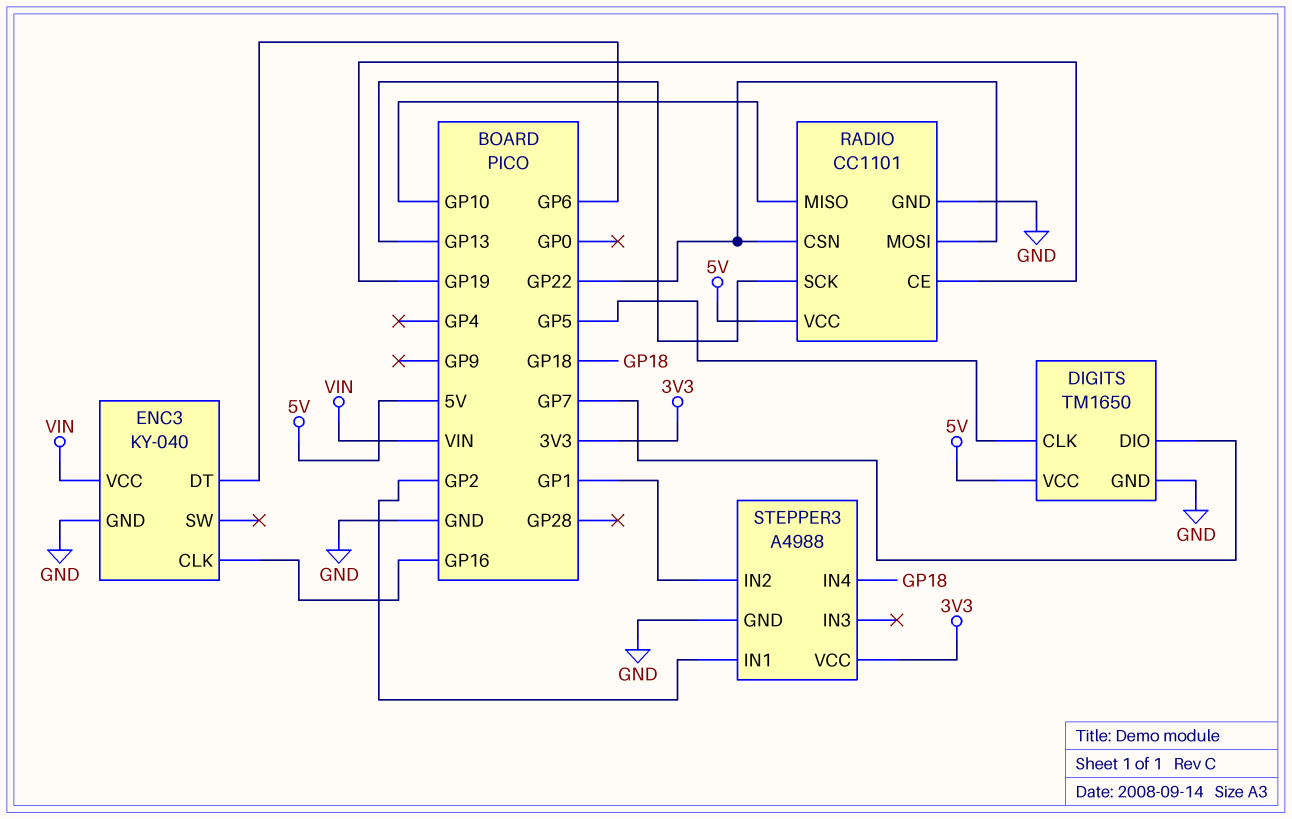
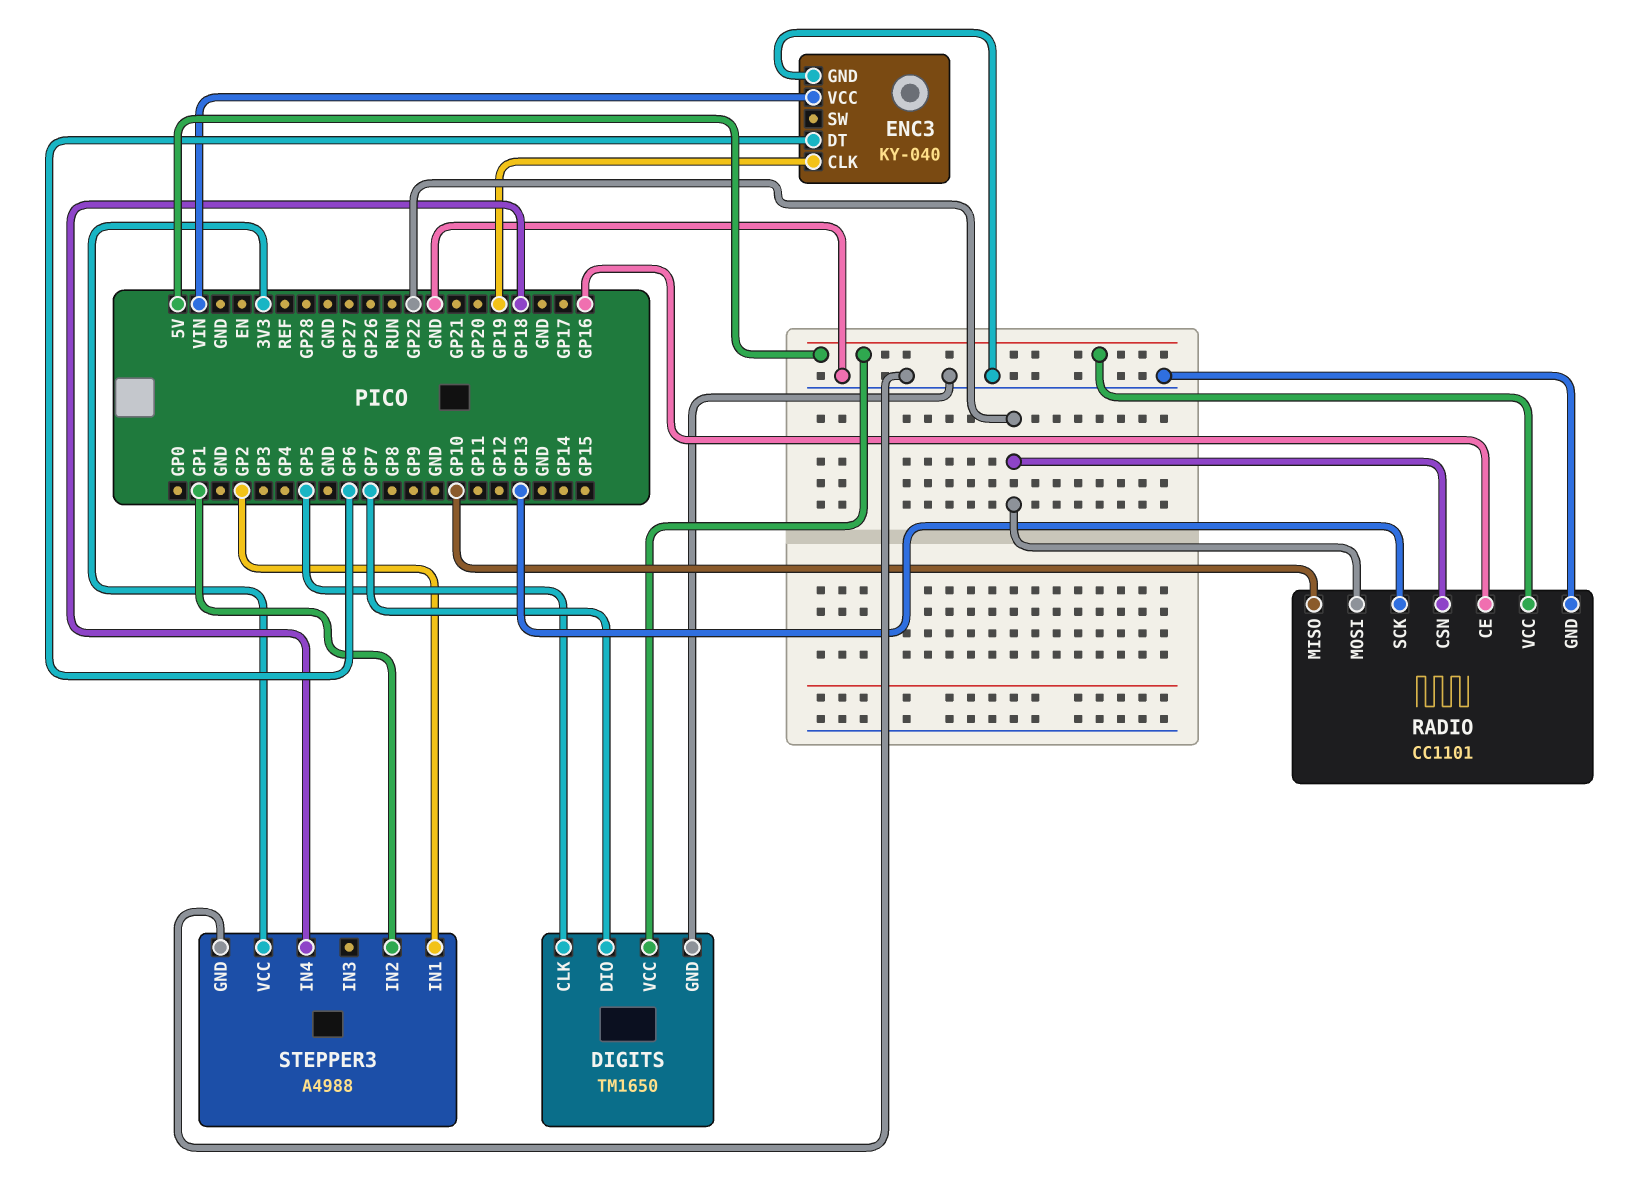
ENC3 pin CLK: GP16 -> GP19
RADIO pin CE: GP19 -> GP16

